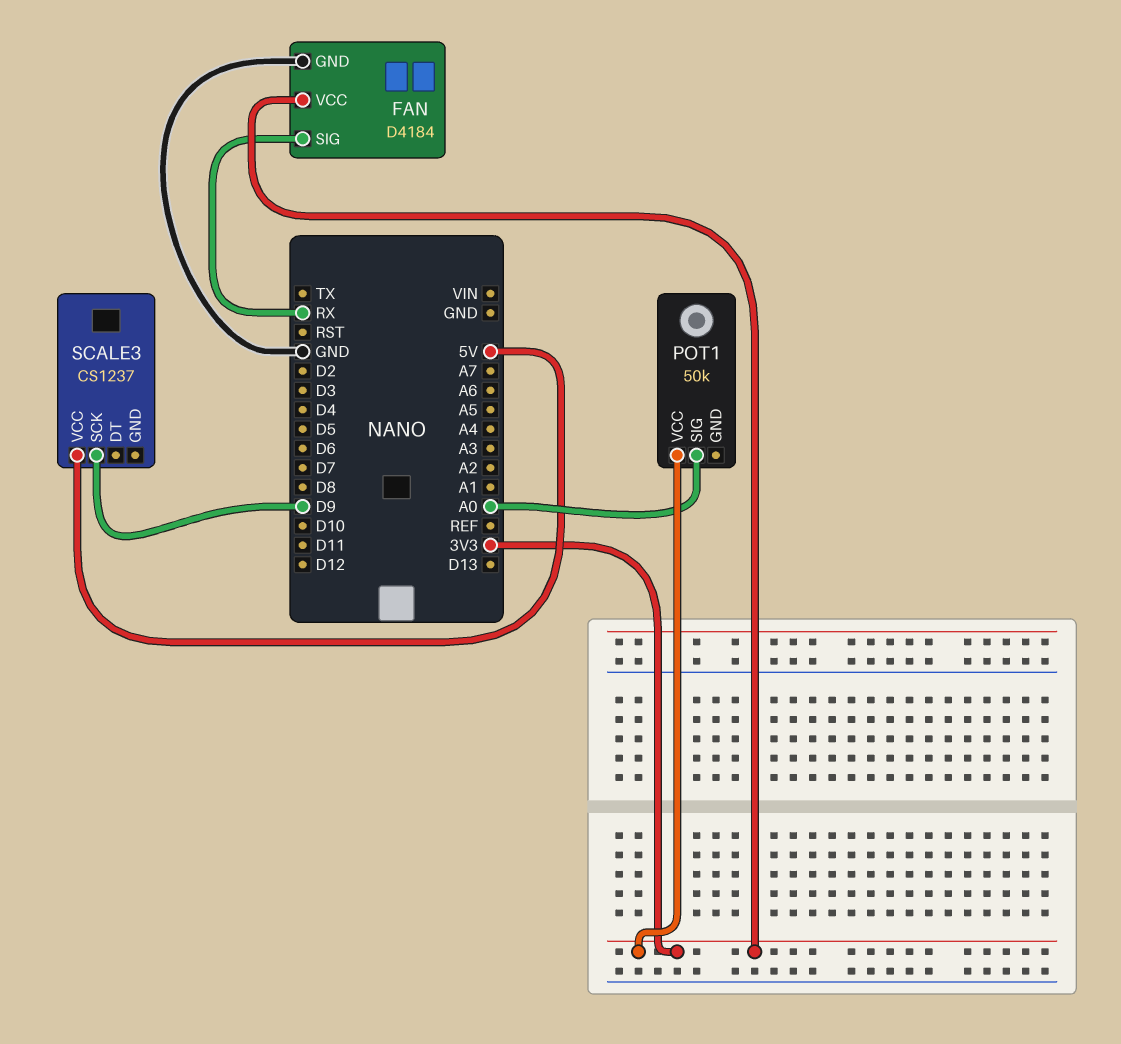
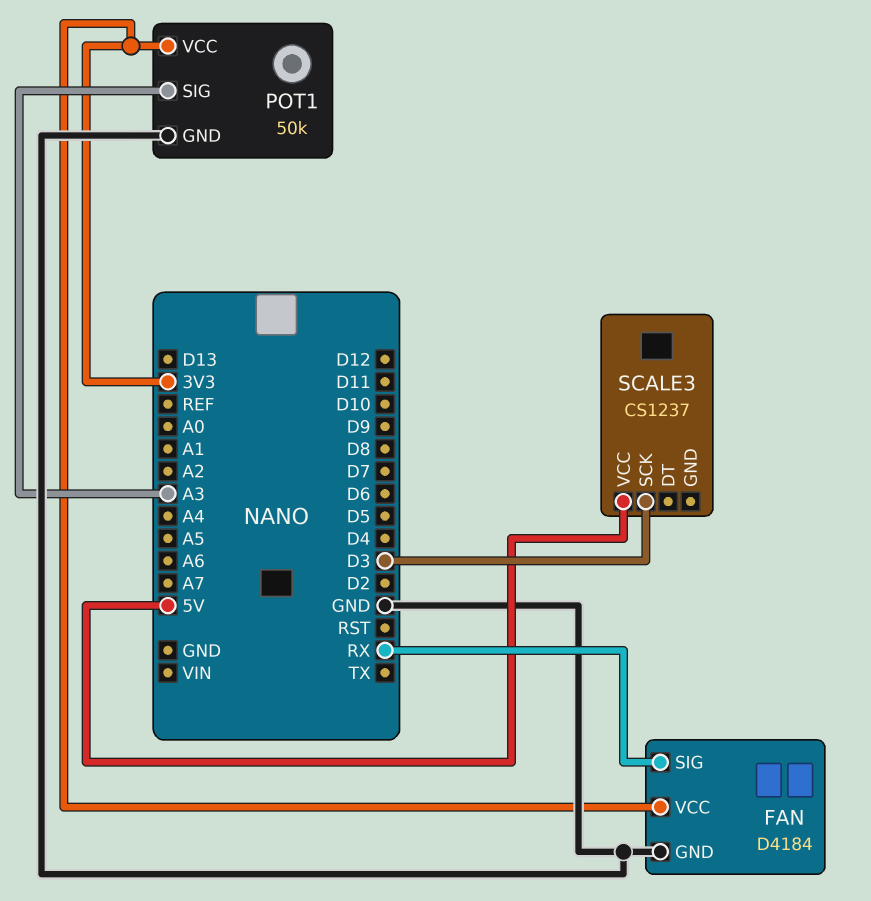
POT1 pin GND: none -> GND
POT1 pin SIG: A0 -> A3
SCALE3 pin SCK: D9 -> D3

